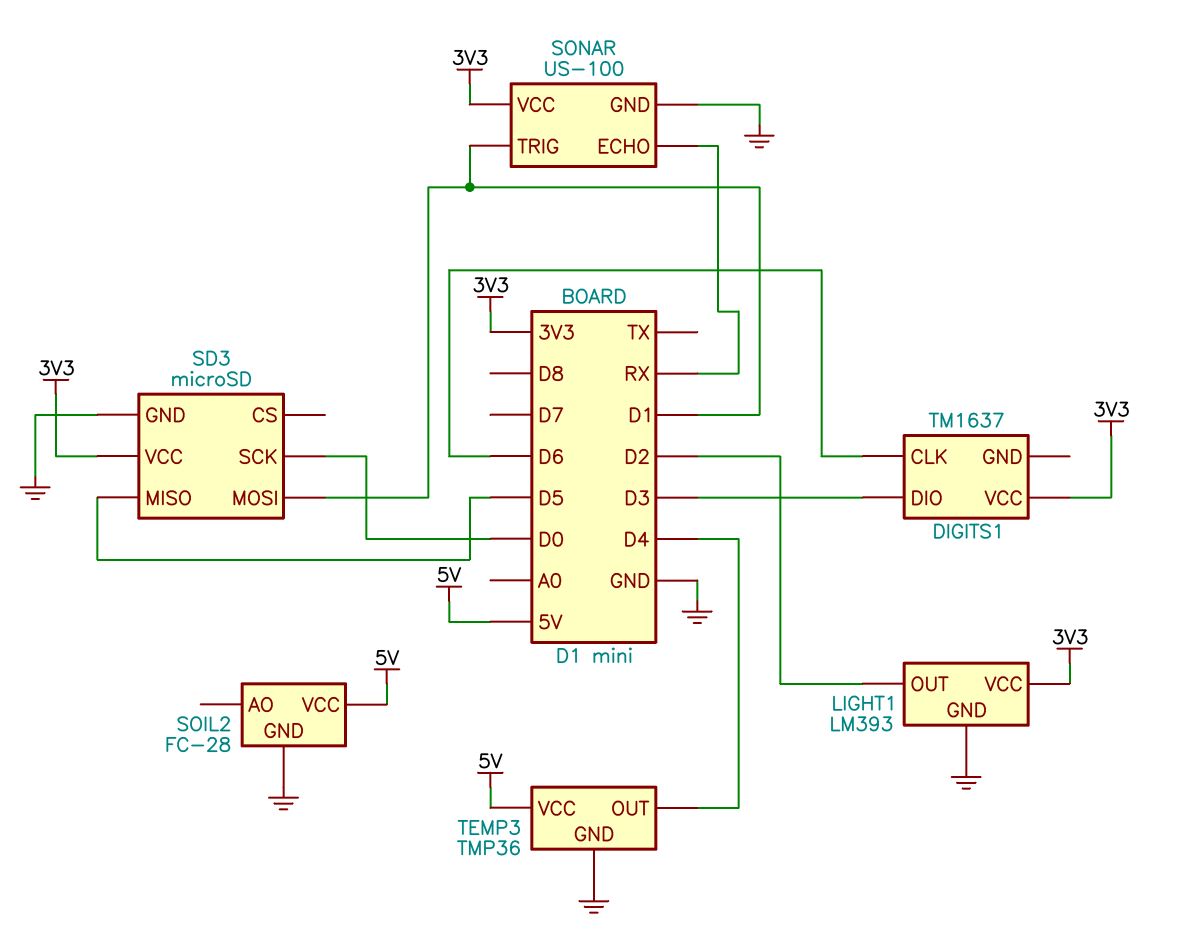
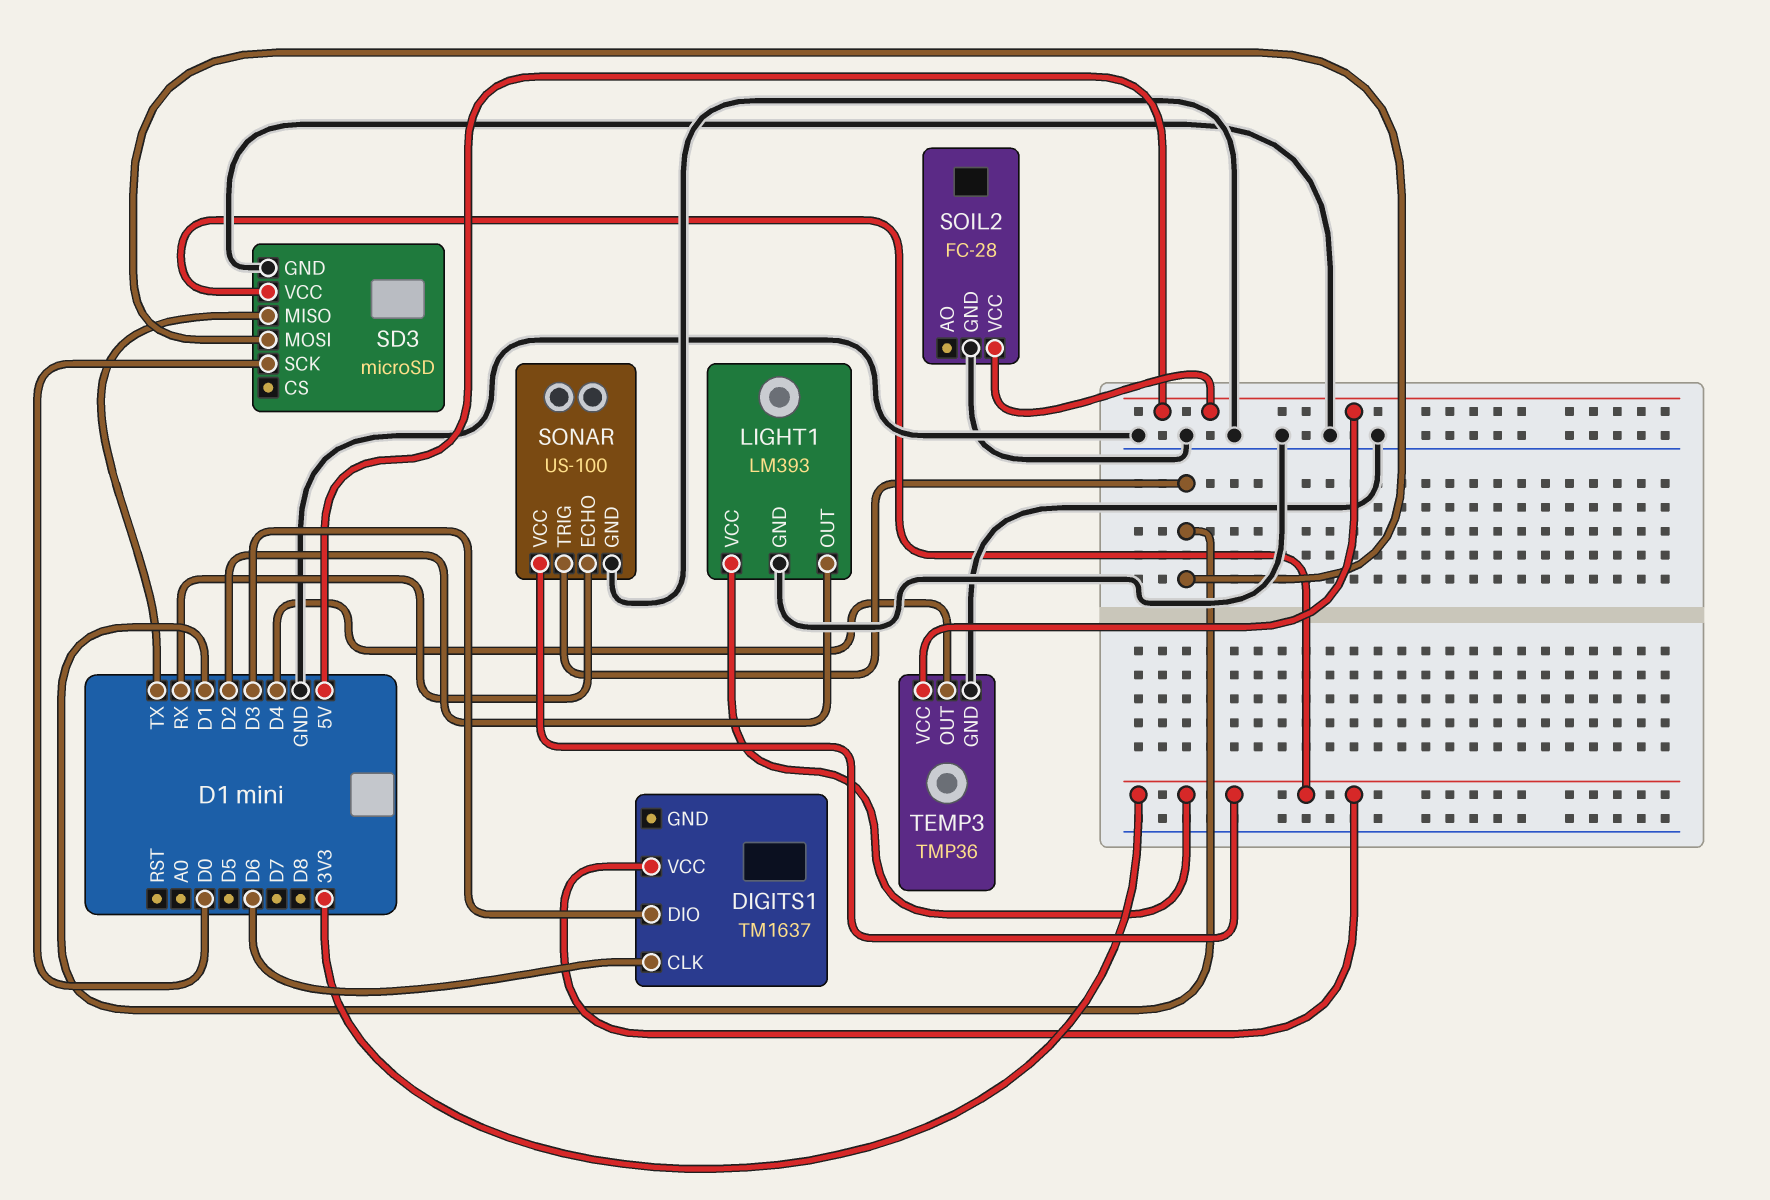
SD3 pin MISO: D5 -> TX

